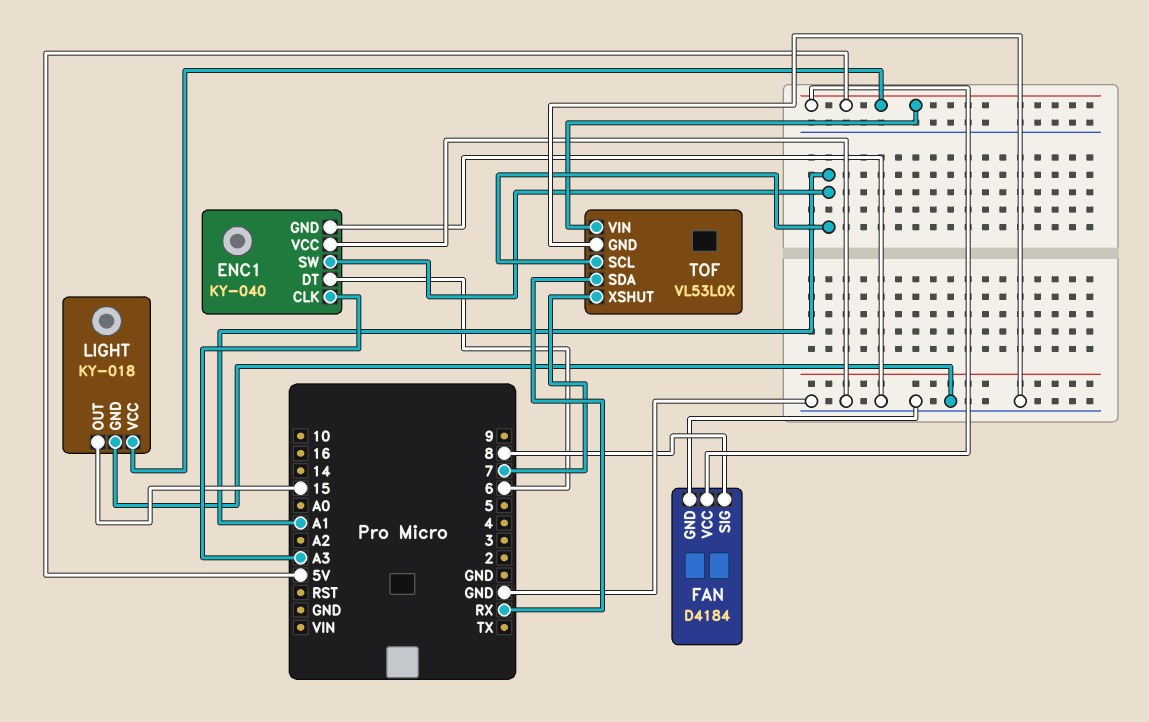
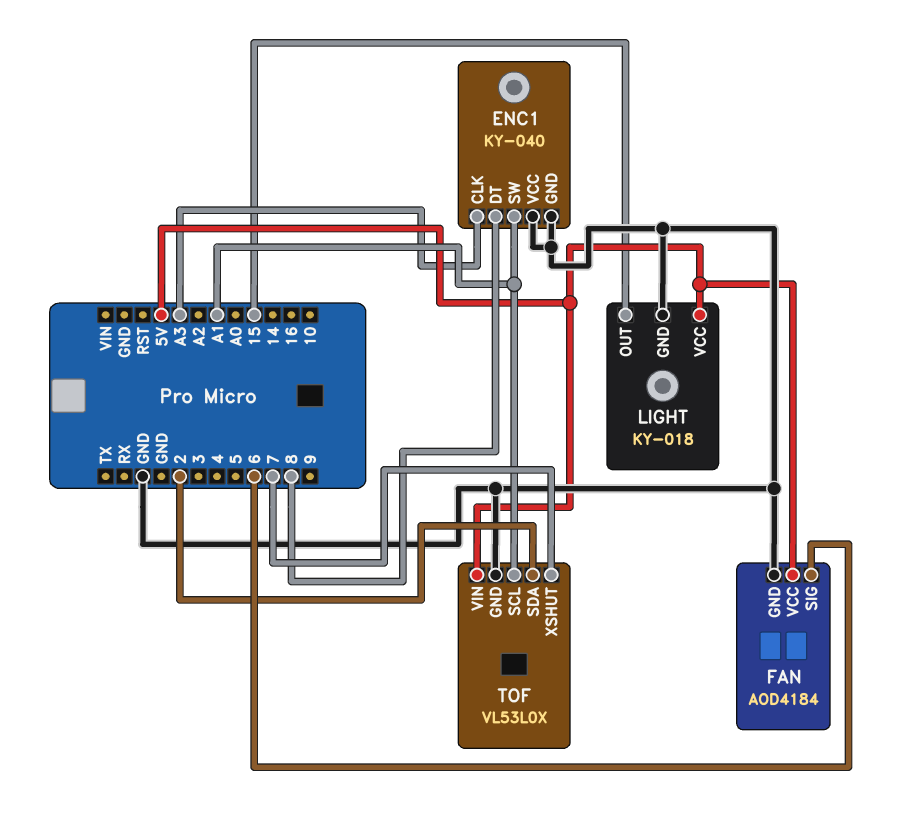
ENC1 pin DT: 6 -> 8
FAN: D4184 -> AOD4184
FAN pin SIG: 8 -> 6
TOF pin SDA: RX -> 2

